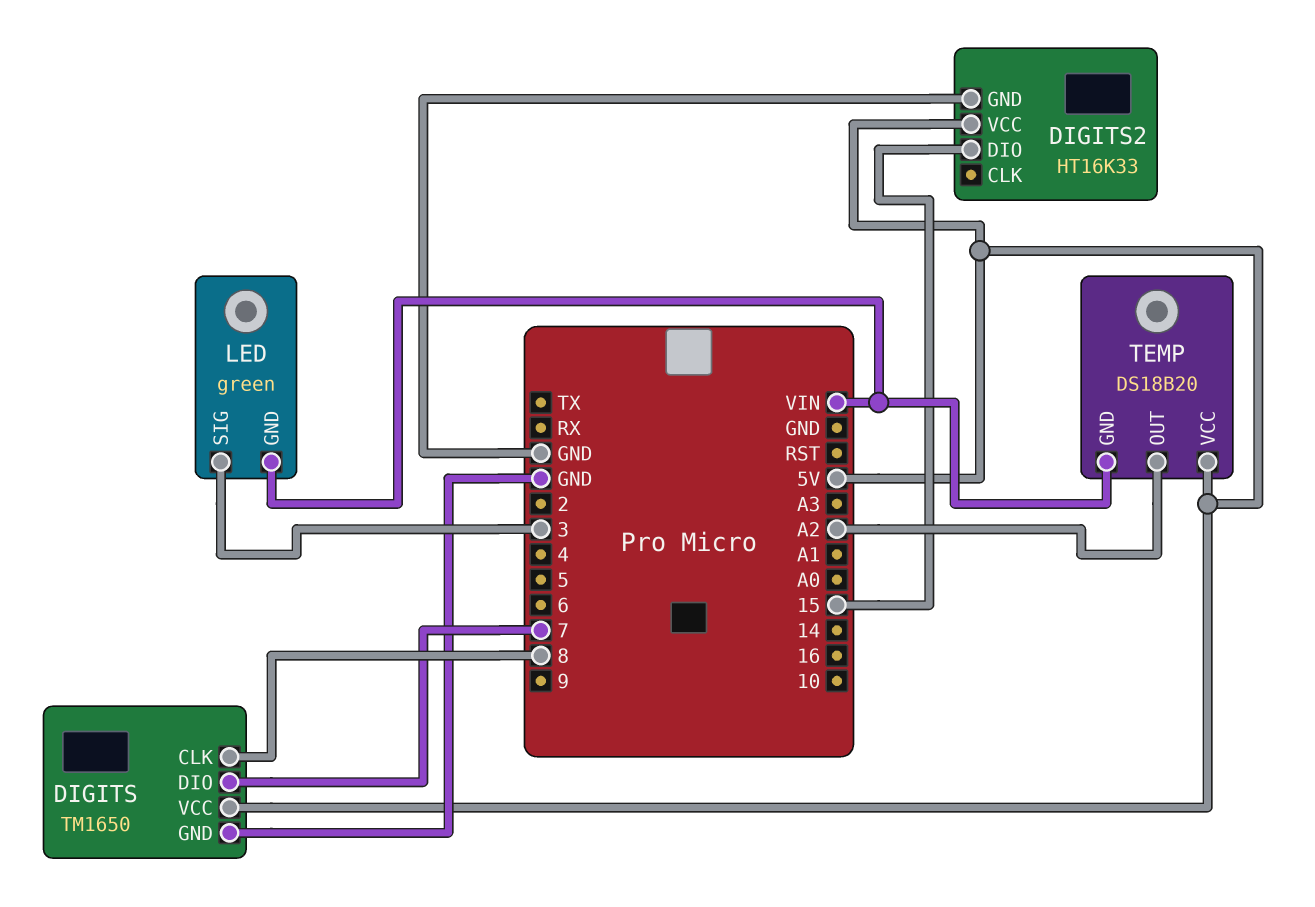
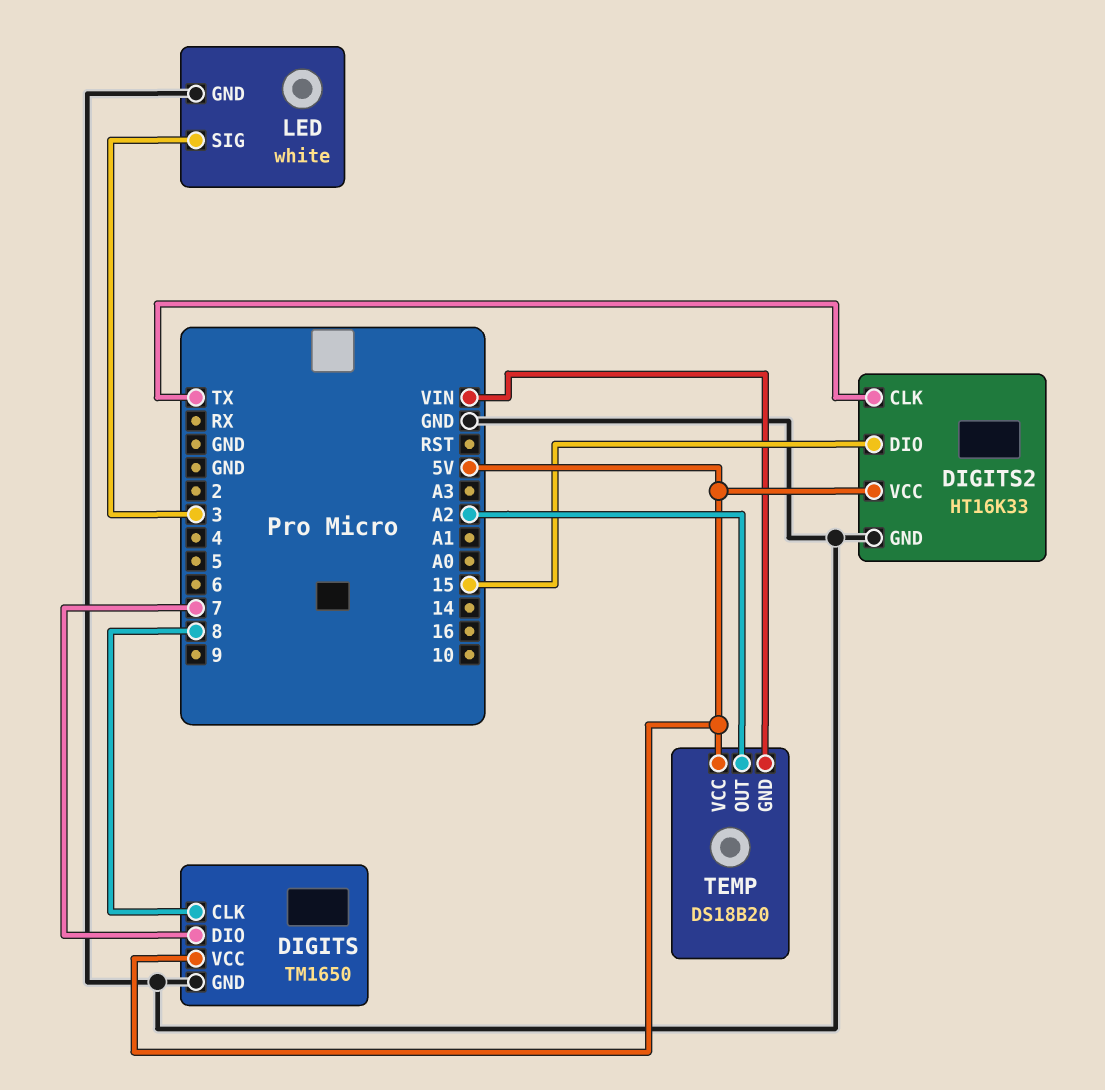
DIGITS2 pin CLK: none -> TX
LED: green -> white
LED pin GND: VIN -> GND

